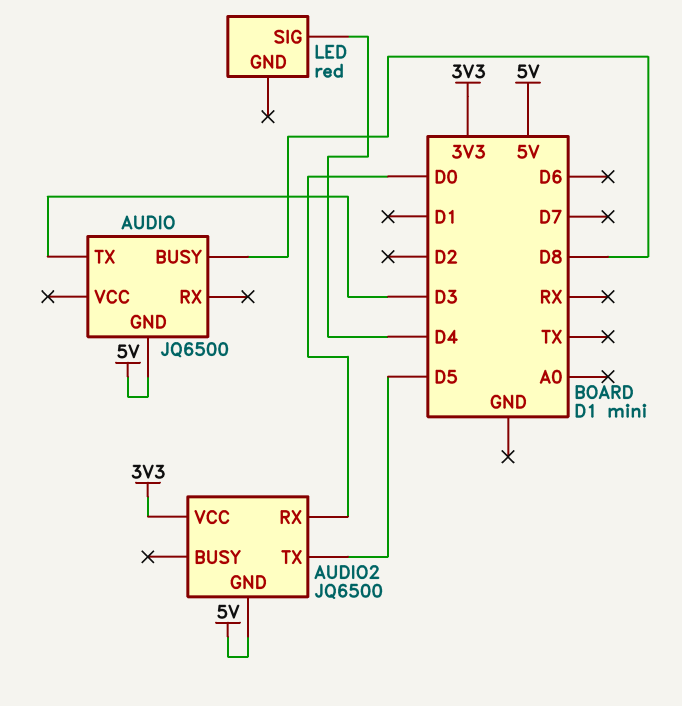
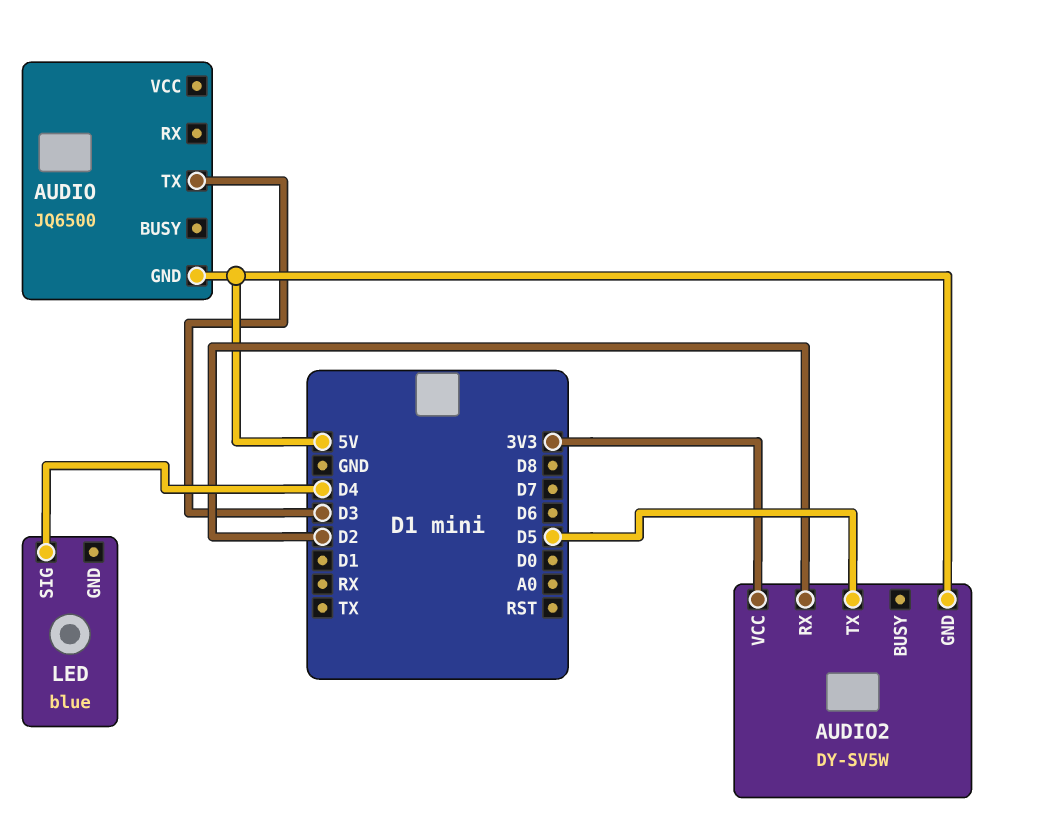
AUDIO pin BUSY: D8 -> none
AUDIO2: JQ6500 -> DY-SV5W
AUDIO2 pin RX: D0 -> D2
LED: red -> blue

